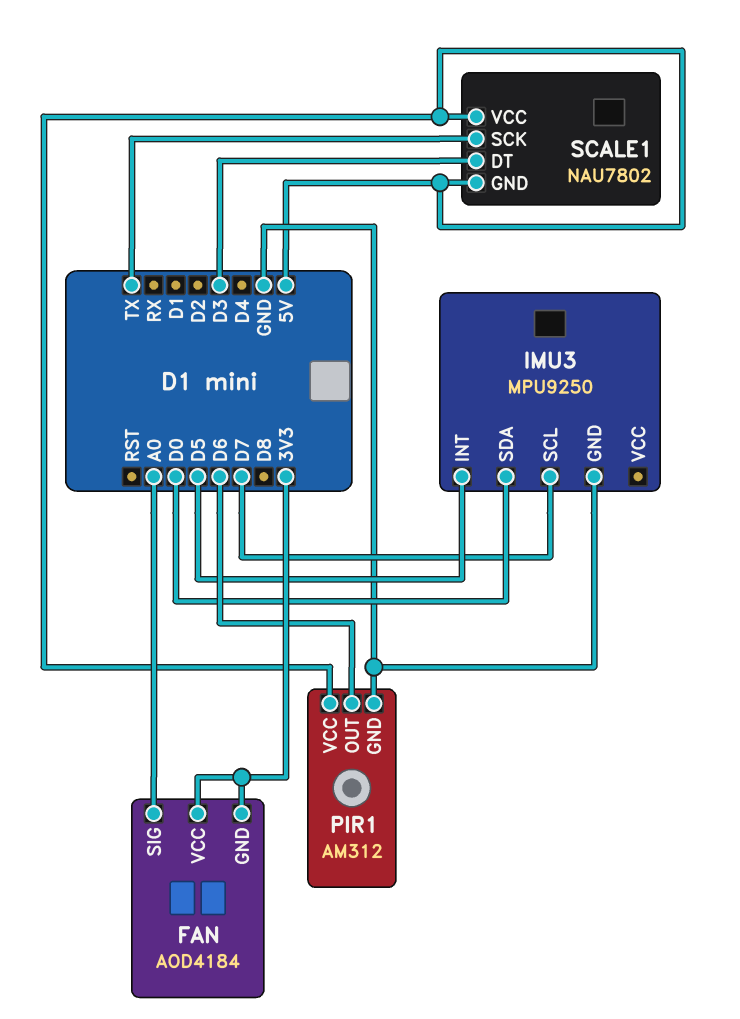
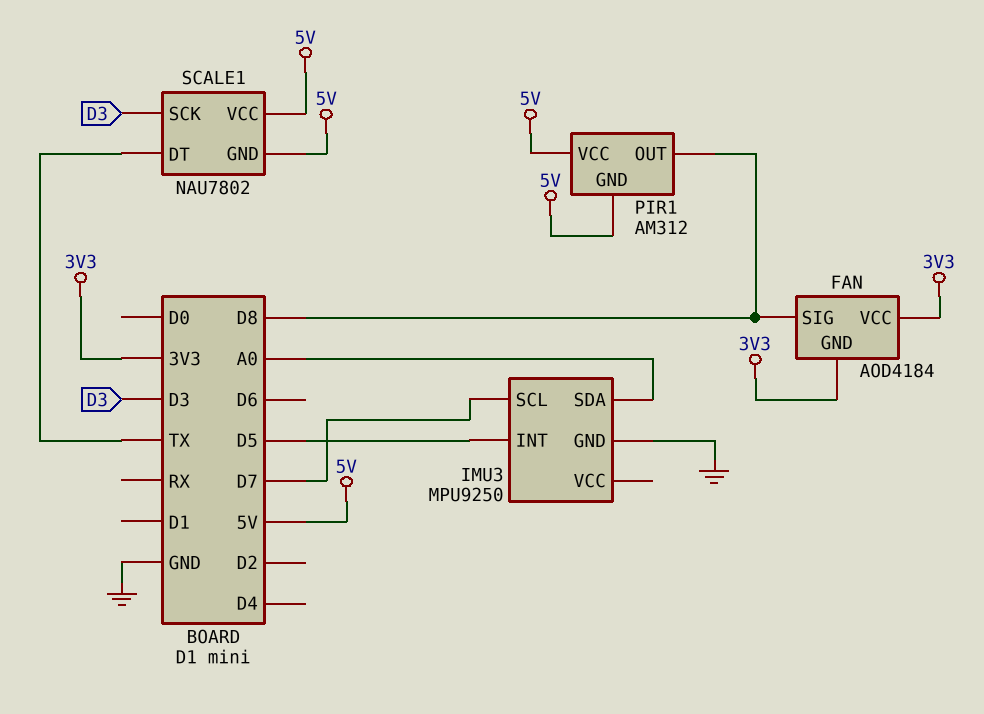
FAN pin SIG: A0 -> D8
IMU3 pin SDA: D0 -> A0
PIR1 pin GND: GND -> 5V
PIR1 pin OUT: D6 -> D8
SCALE1 pin DT: D3 -> TX
SCALE1 pin SCK: TX -> D3

